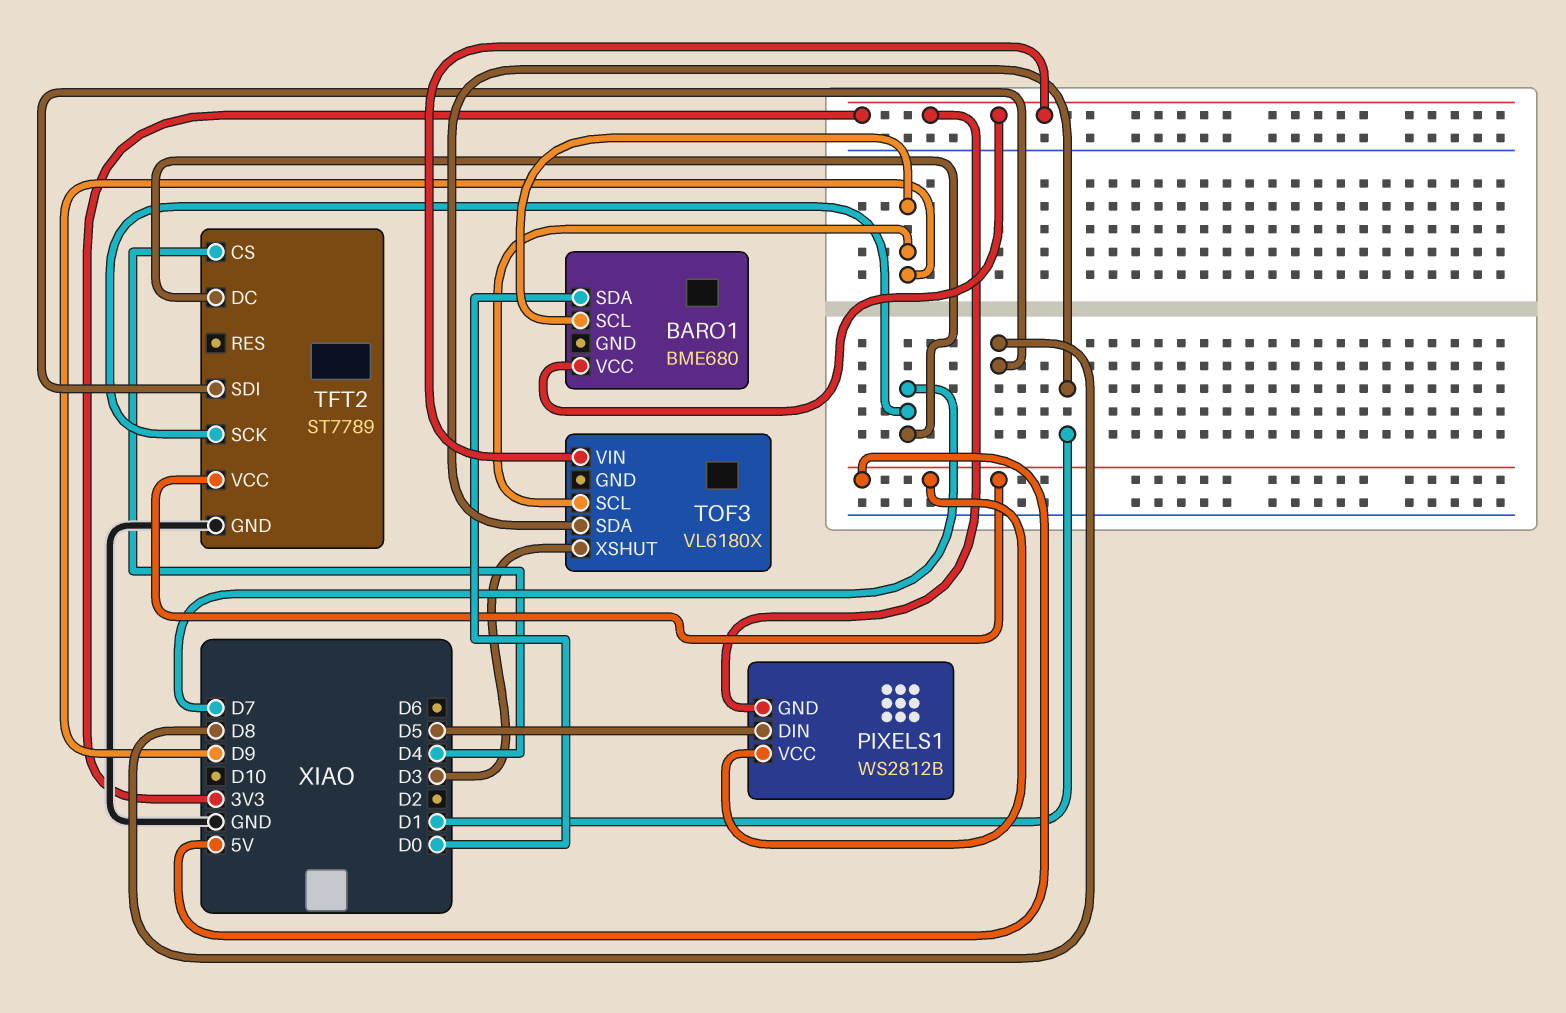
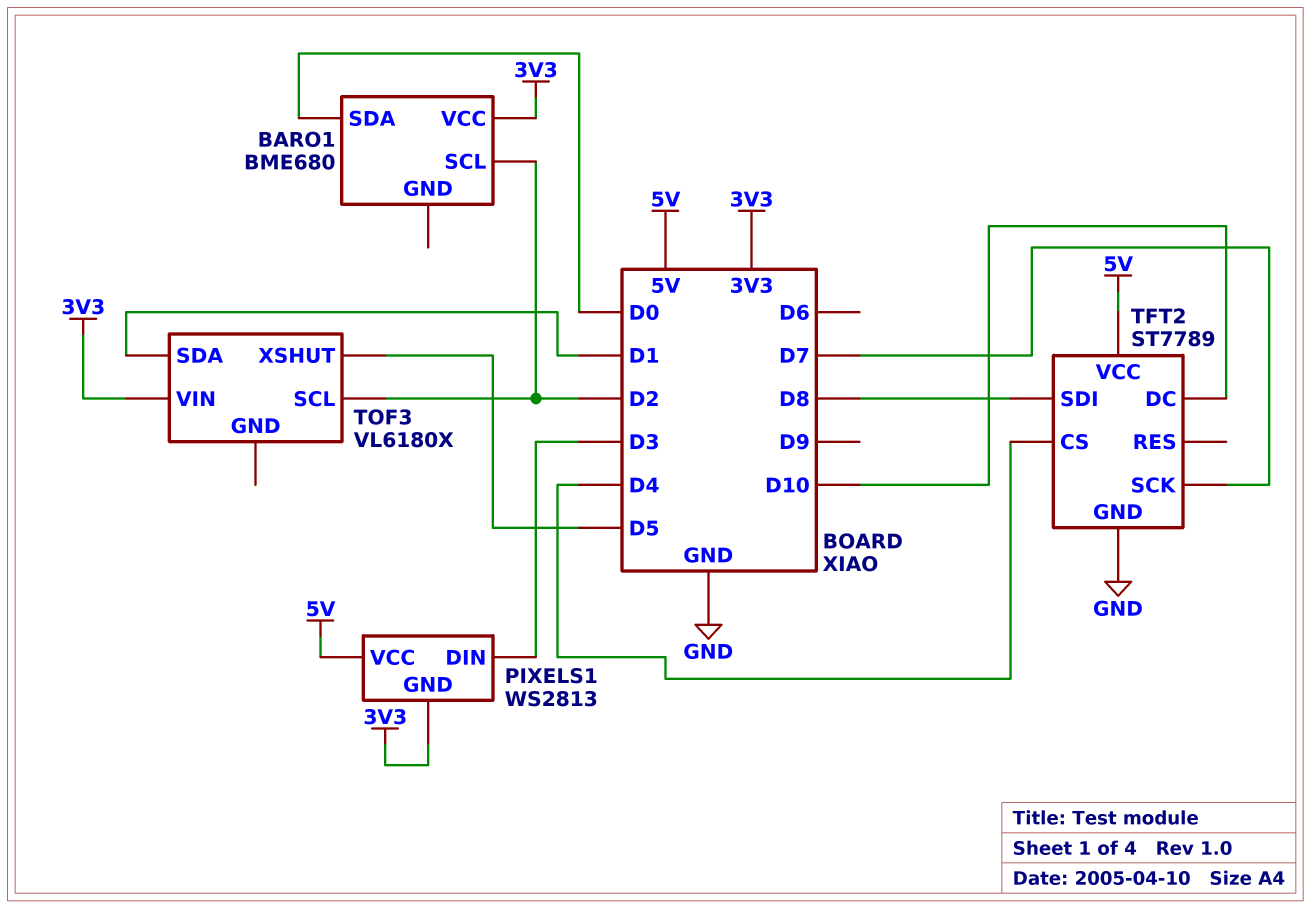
BARO1 pin SCL: D9 -> D2
PIXELS1: WS2812B -> WS2813
PIXELS1 pin DIN: D5 -> D3
TFT2 pin DC: D7 -> D10
TOF3 pin SCL: D9 -> D2
TOF3 pin XSHUT: D3 -> D5

